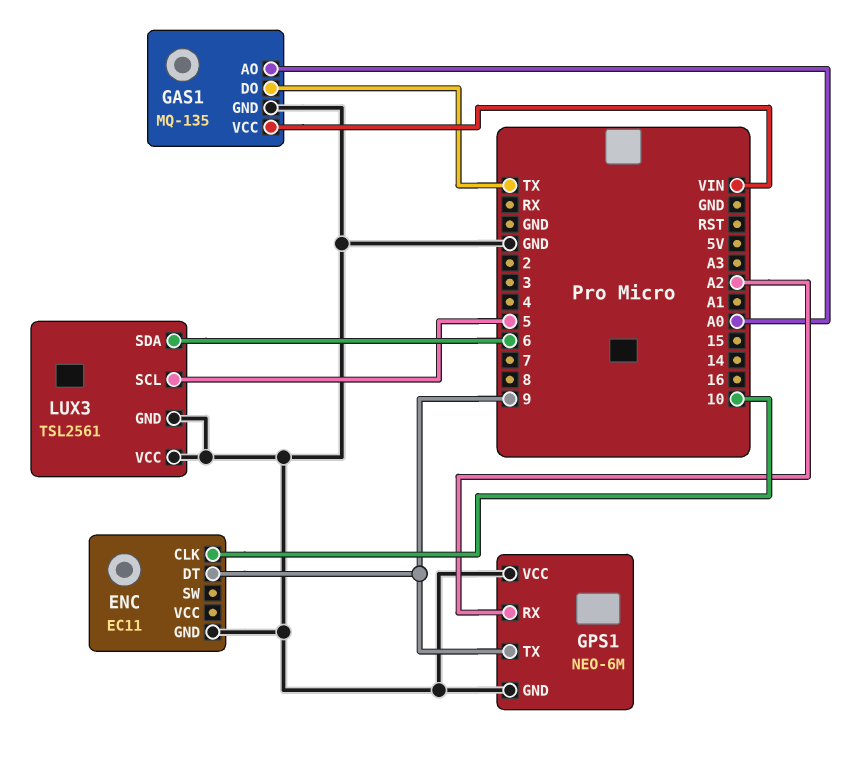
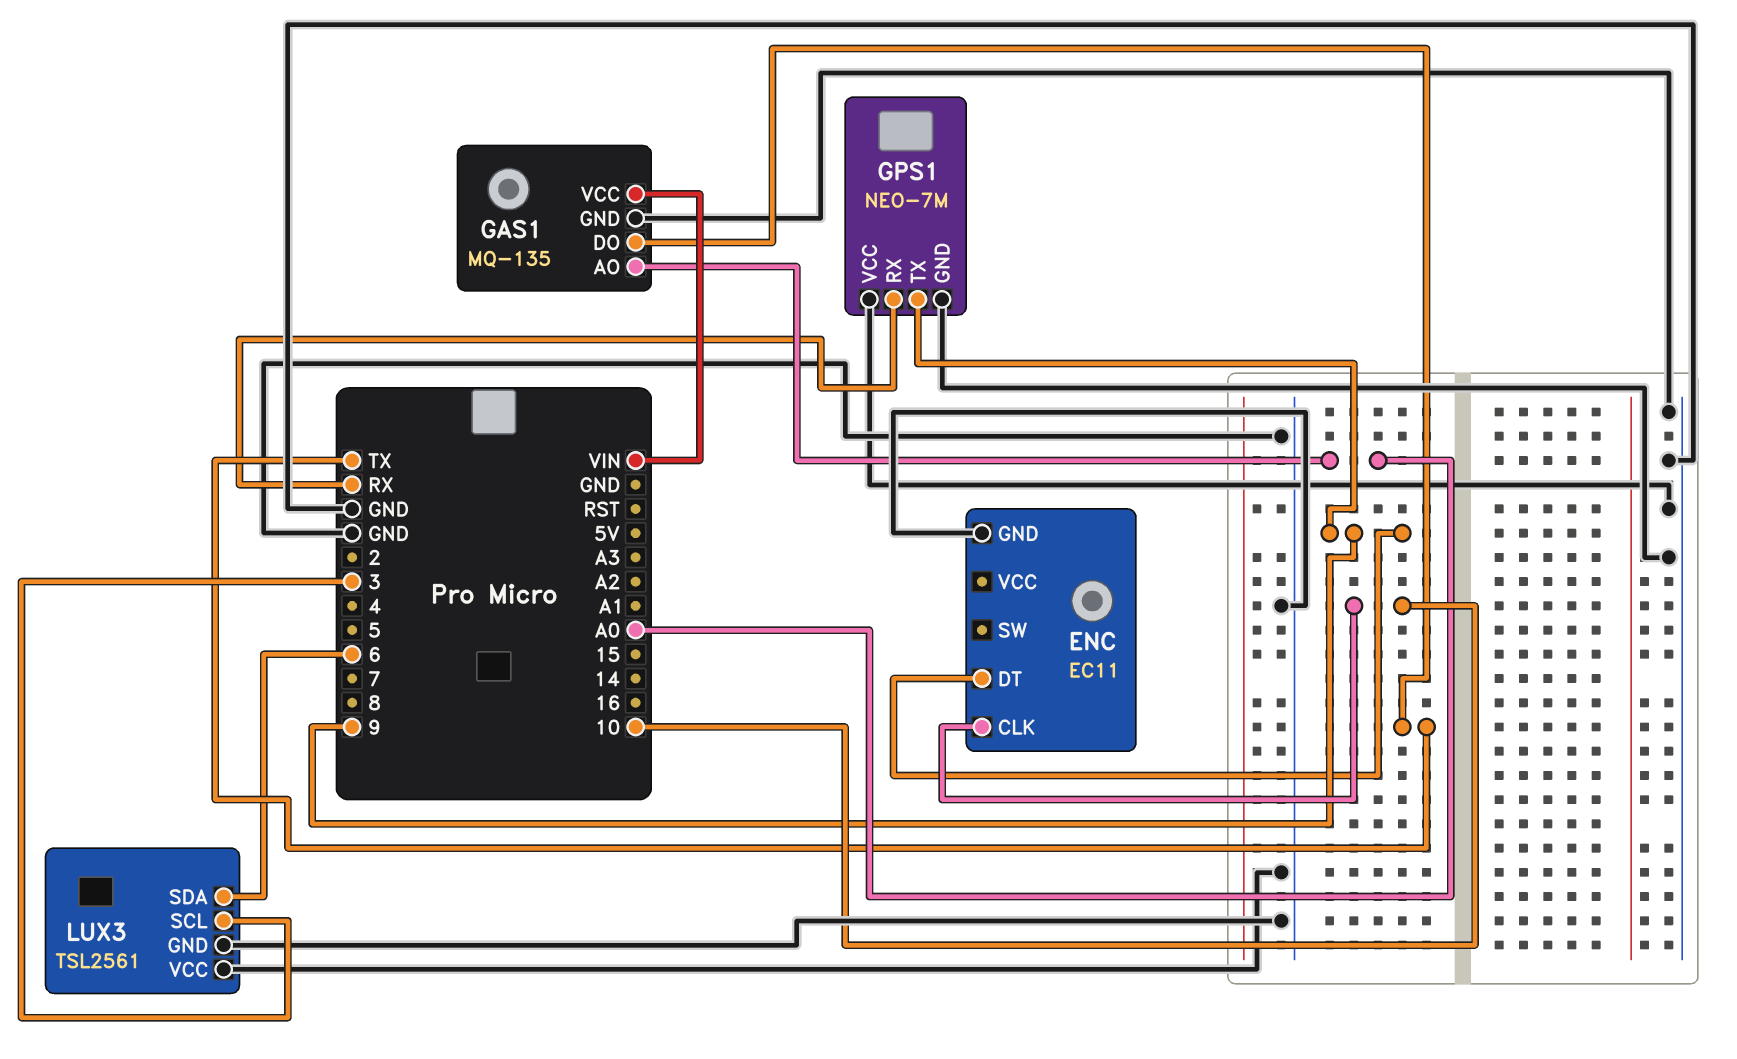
GPS1: NEO-6M -> NEO-7M
GPS1 pin RX: A2 -> RX
LUX3 pin SCL: 5 -> 3

